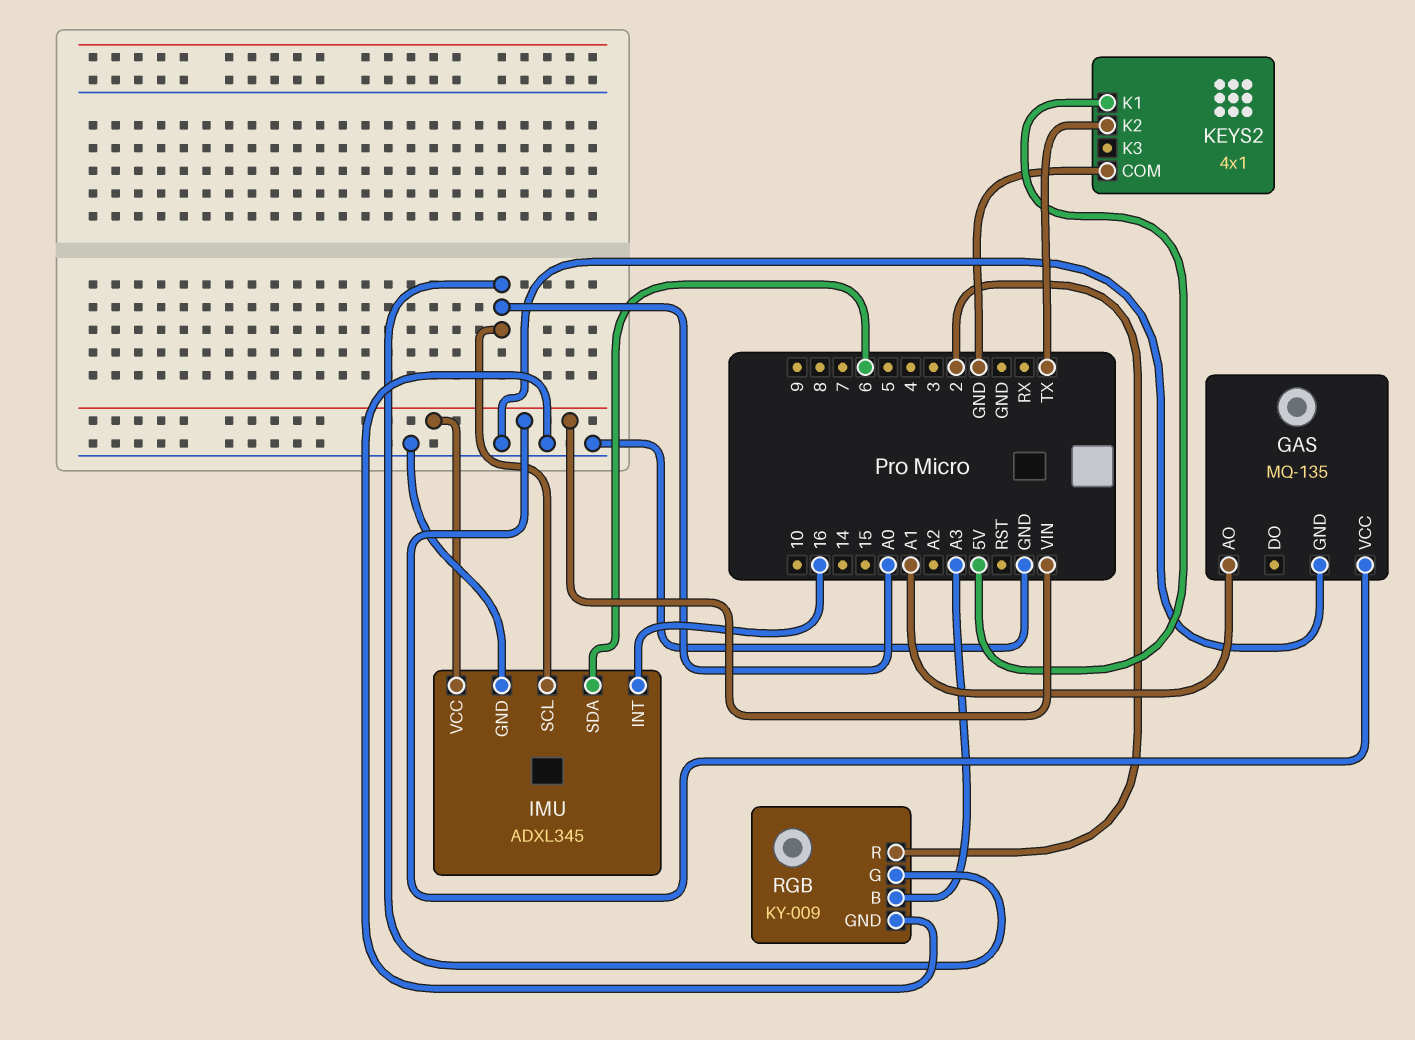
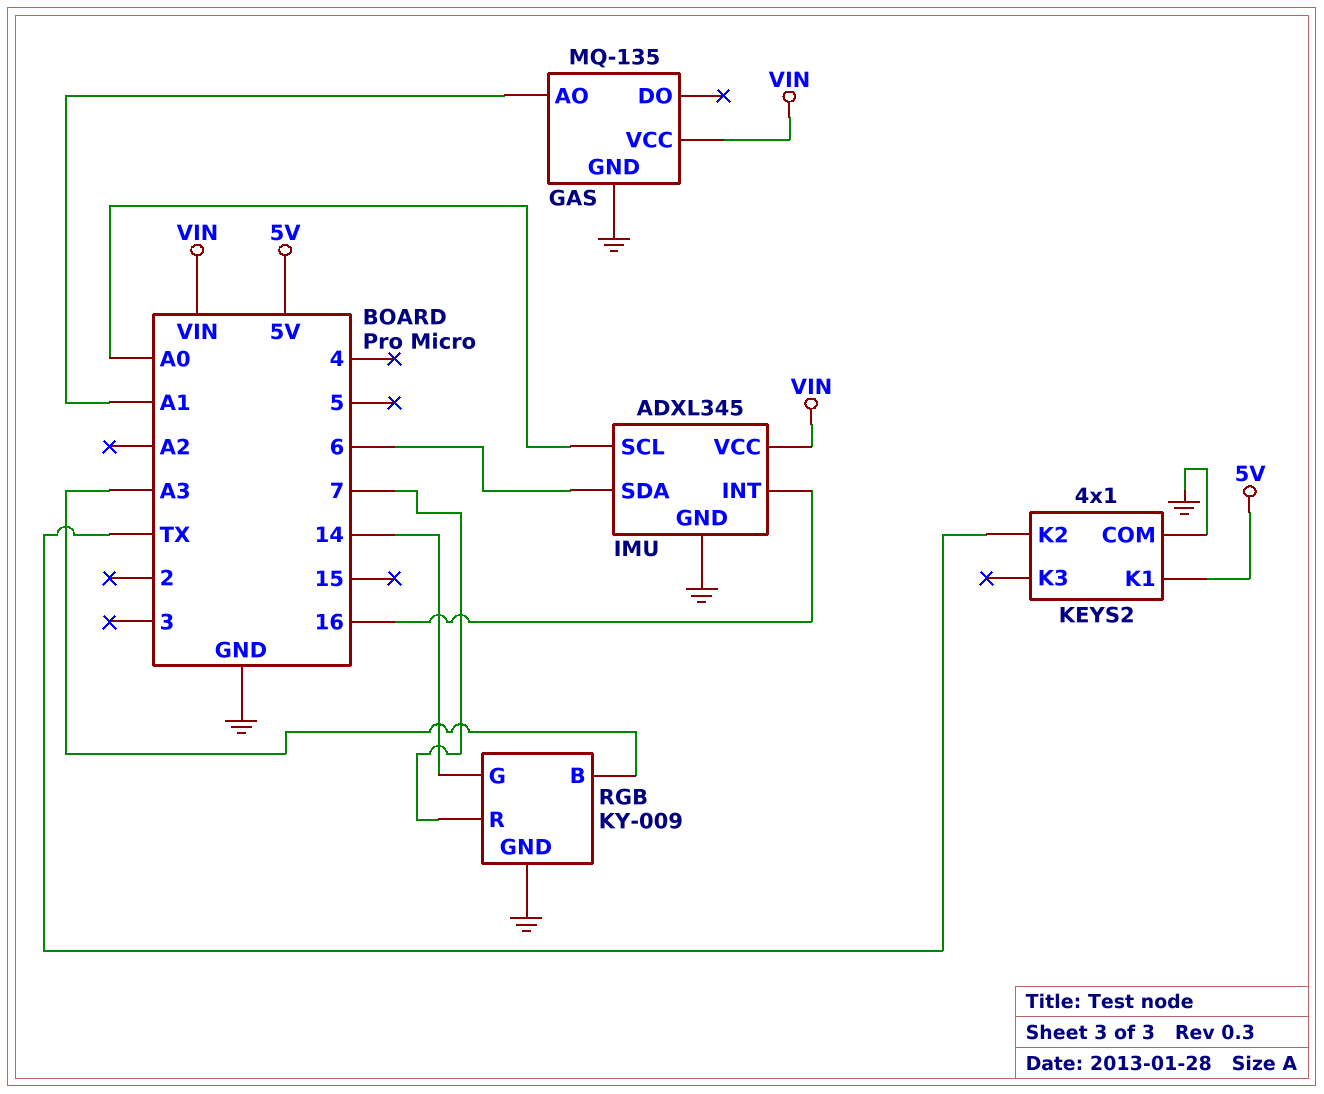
RGB pin G: A0 -> 14
RGB pin R: 2 -> 7

